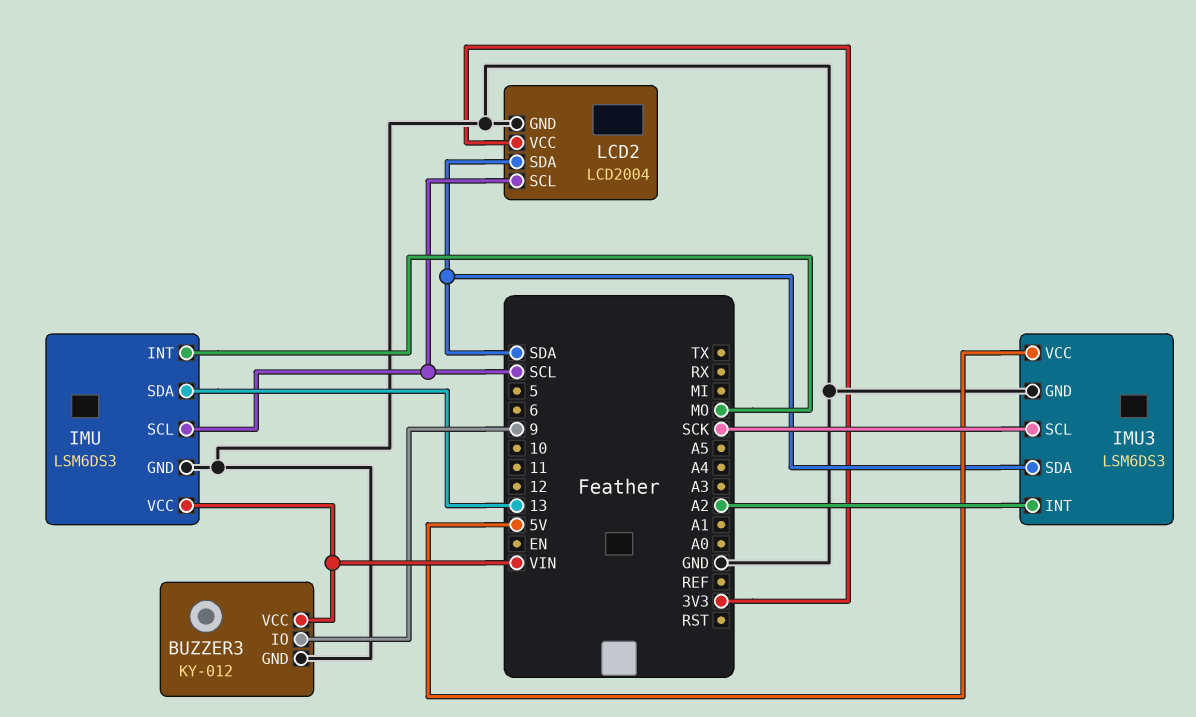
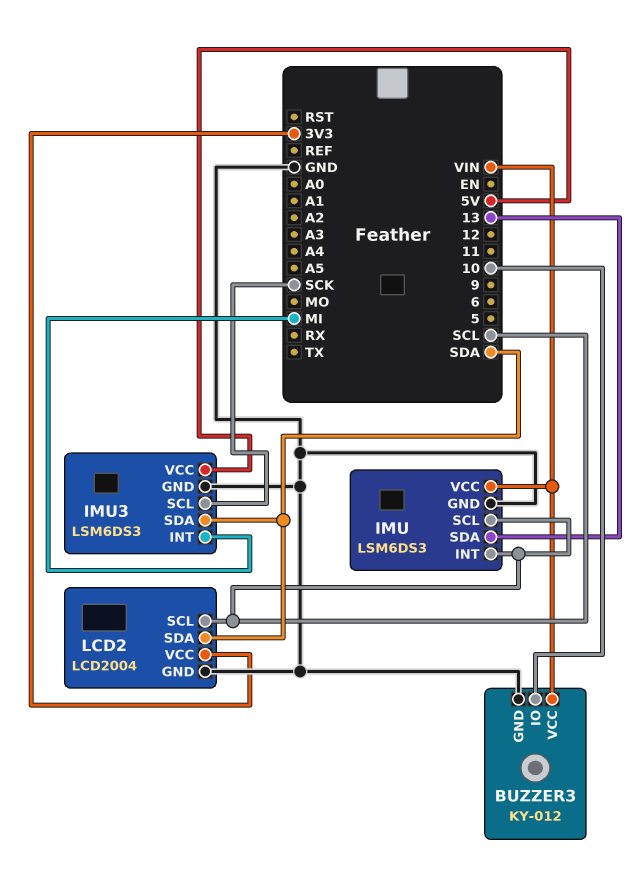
BUZZER3 pin IO: 9 -> 10
IMU pin INT: MO -> SCL
IMU3 pin INT: A2 -> MI

